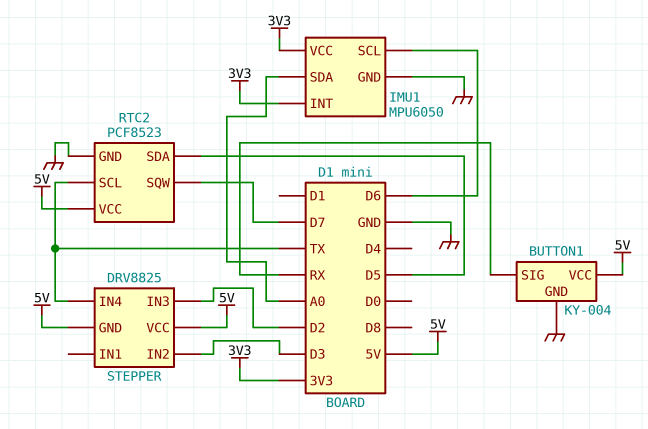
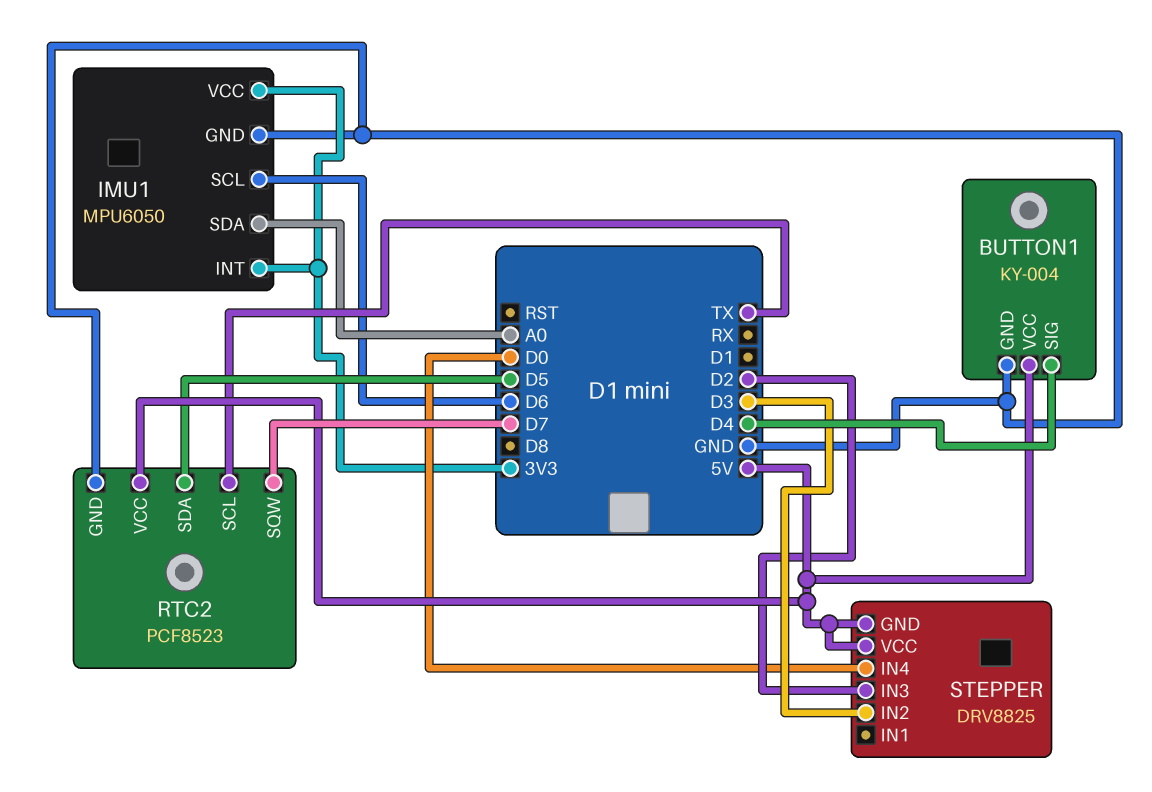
BUTTON1 pin SIG: RX -> D4
STEPPER pin IN4: TX -> D0

